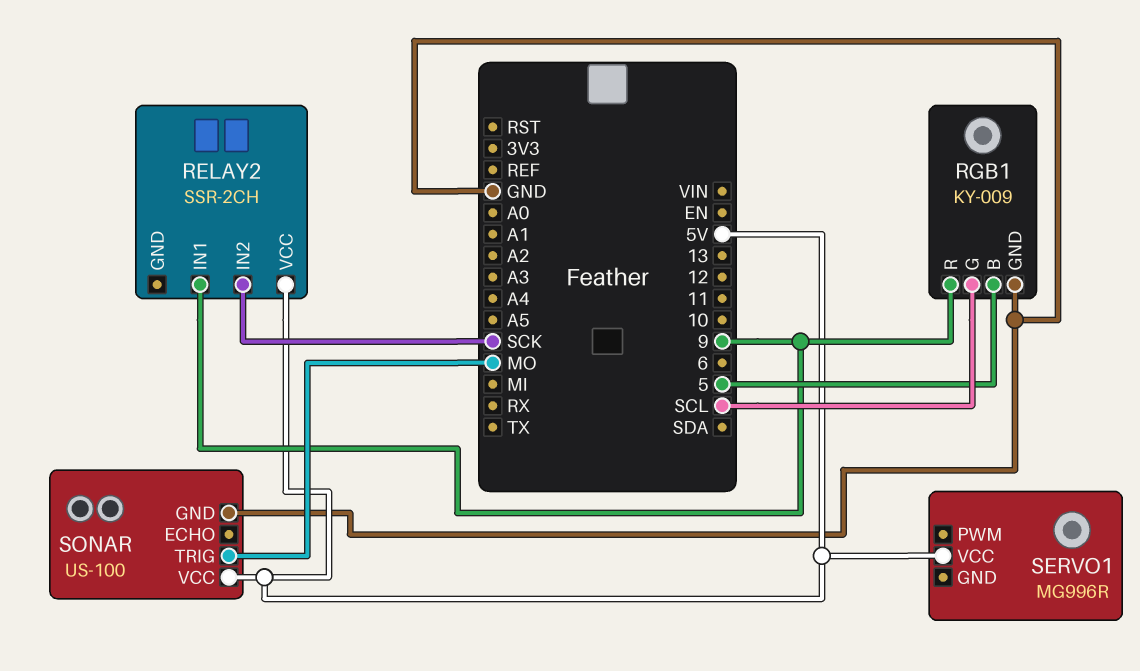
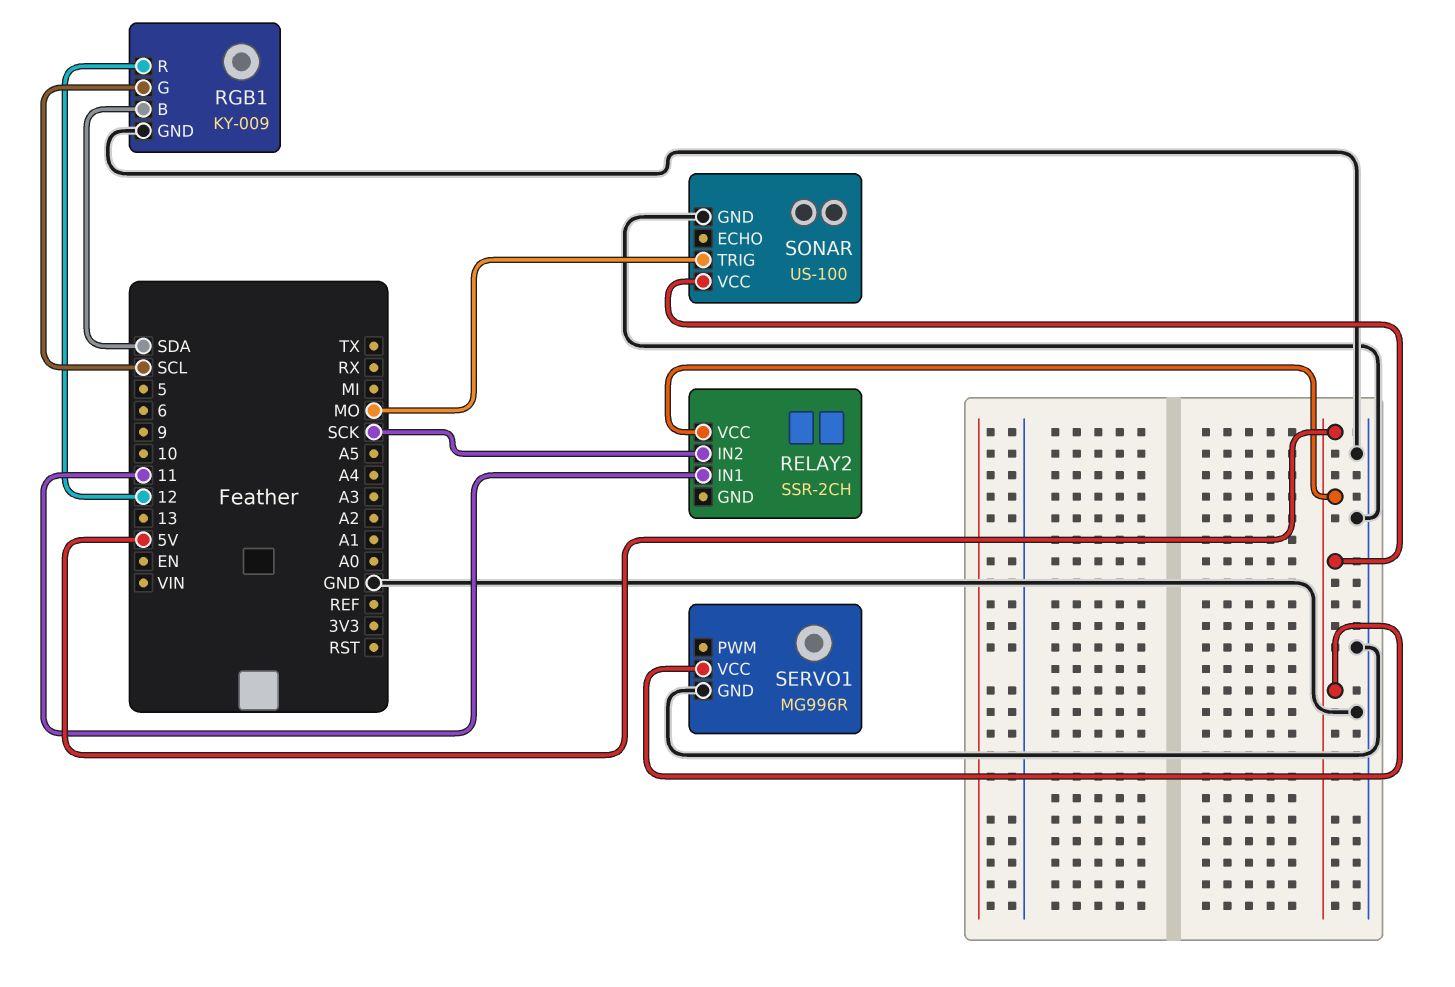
RELAY2 pin IN1: 9 -> 11
RGB1 pin B: 5 -> SDA
RGB1 pin R: 9 -> 12
SERVO1 pin GND: none -> GND

